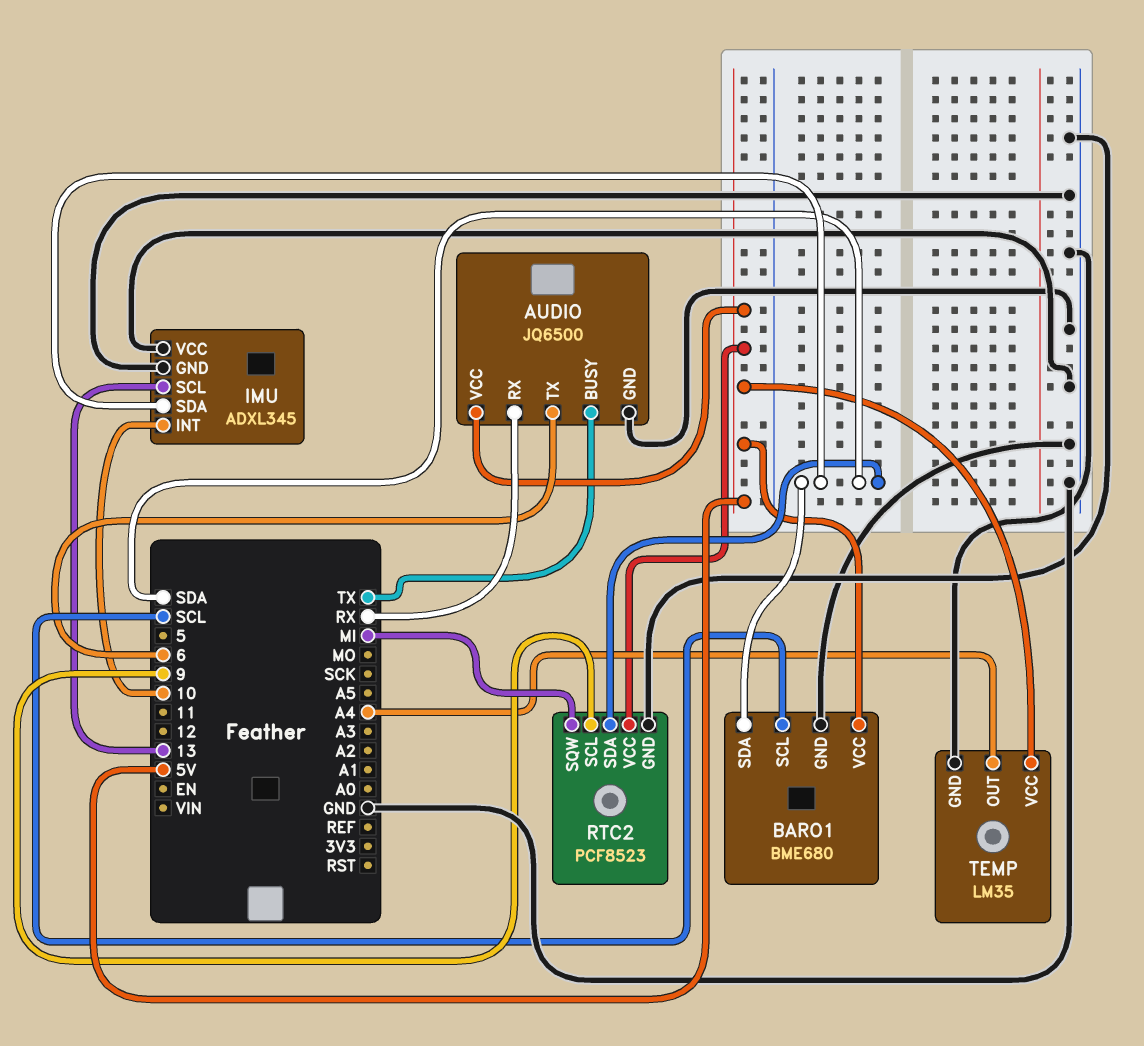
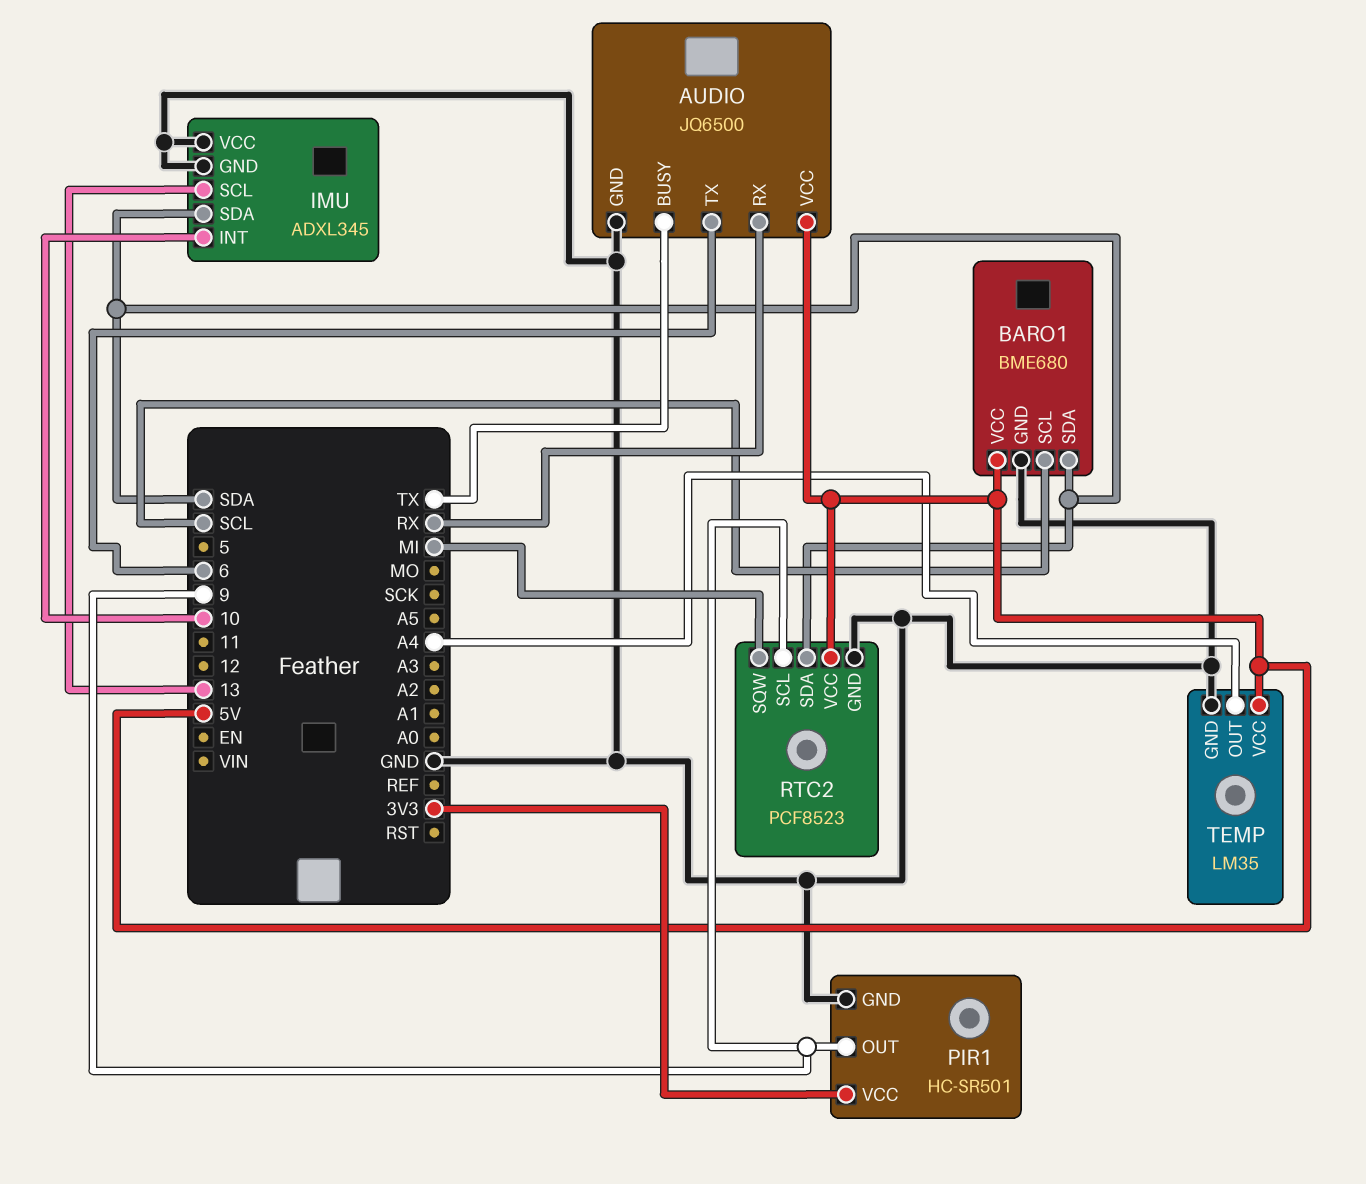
PIR1: none -> HC-SR501
PIR1 pin GND: none -> GND
PIR1 pin OUT: none -> 9
PIR1 pin VCC: none -> 3V3

